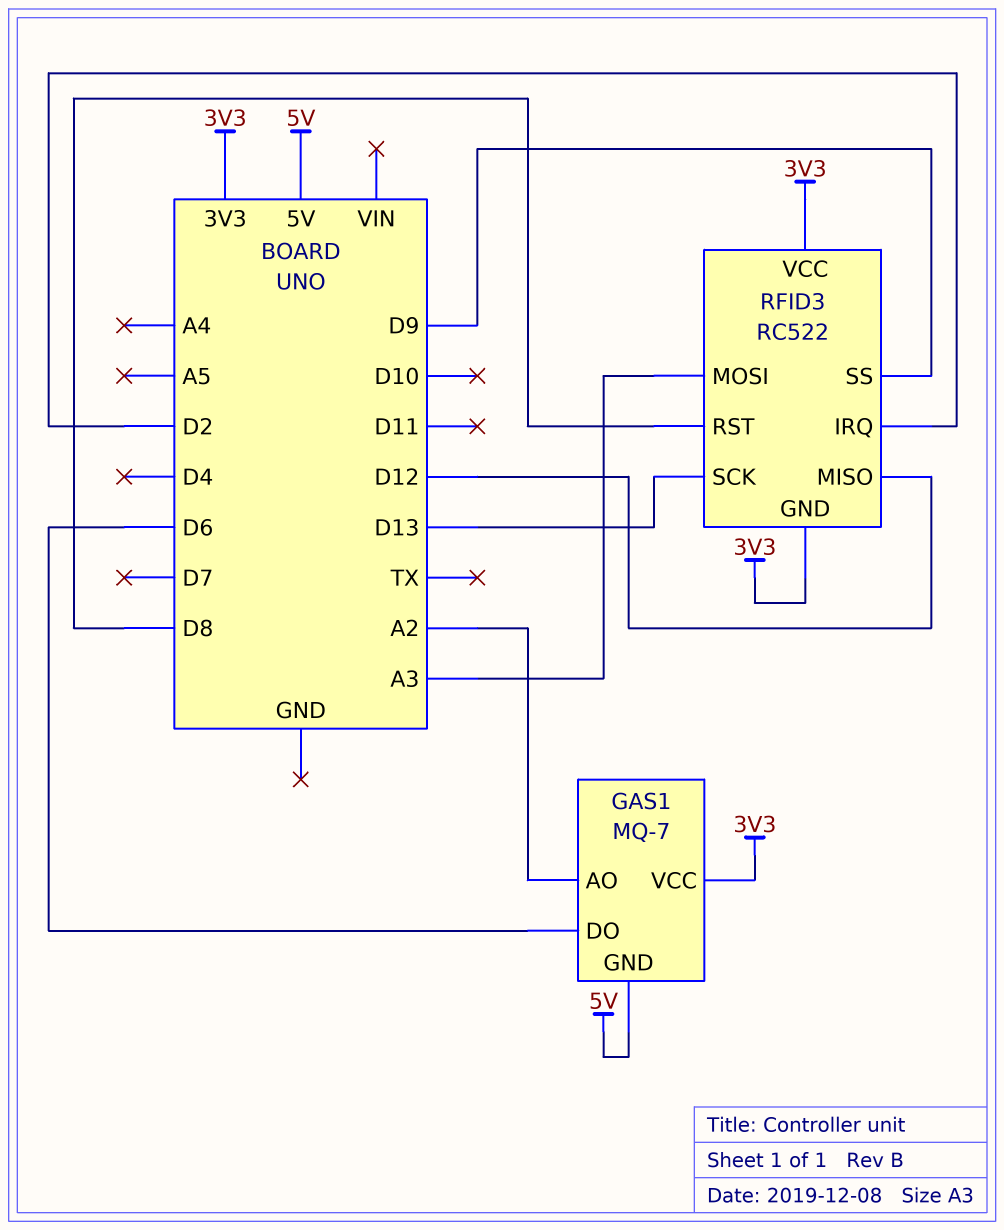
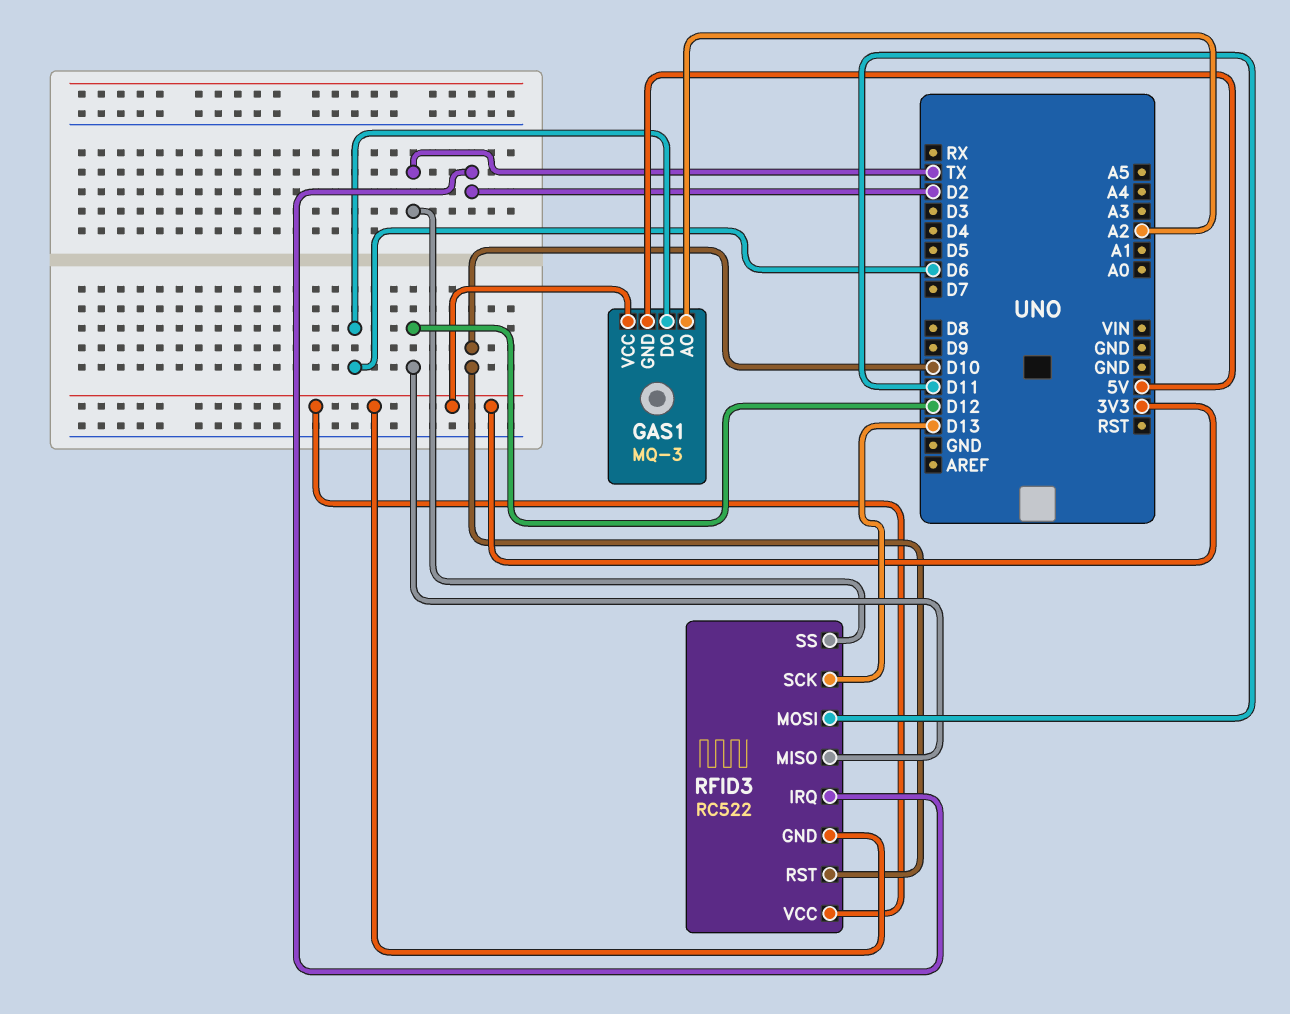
GAS1: MQ-7 -> MQ-3
RFID3 pin MOSI: A3 -> D11
RFID3 pin RST: D8 -> D10
RFID3 pin SS: D9 -> TX

